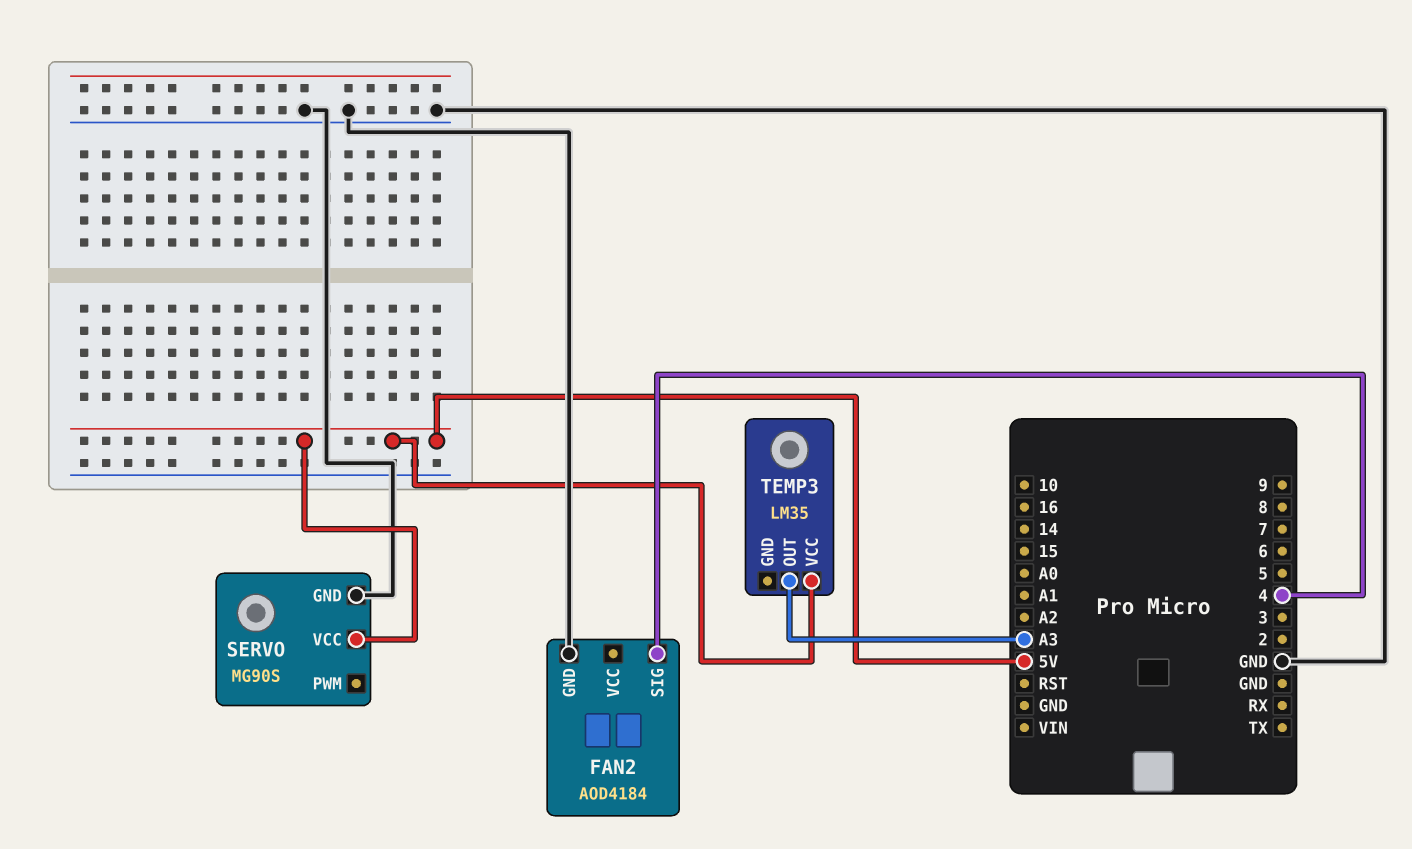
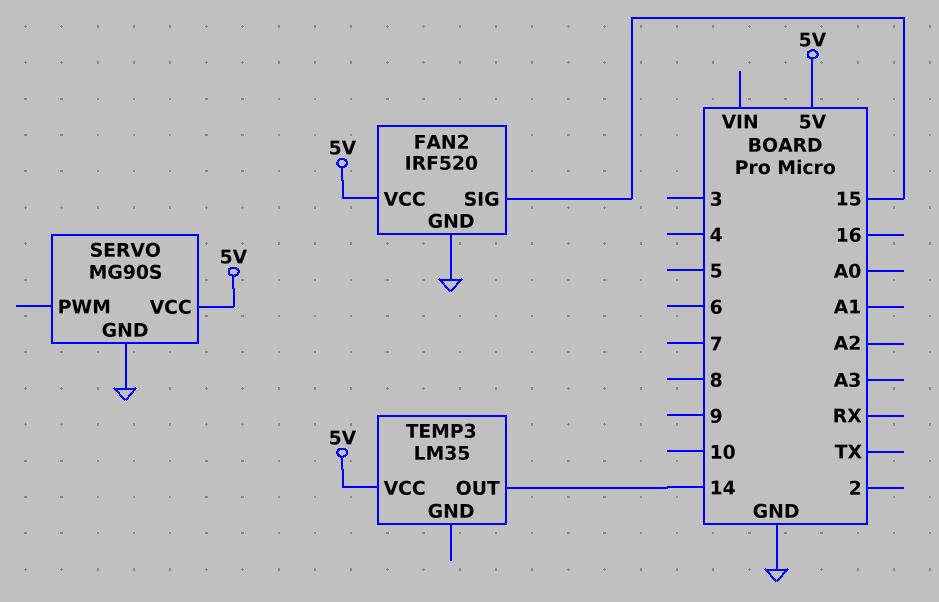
FAN2: AOD4184 -> IRF520
FAN2 pin SIG: 4 -> 15
FAN2 pin VCC: none -> 5V
TEMP3 pin OUT: A3 -> 14

